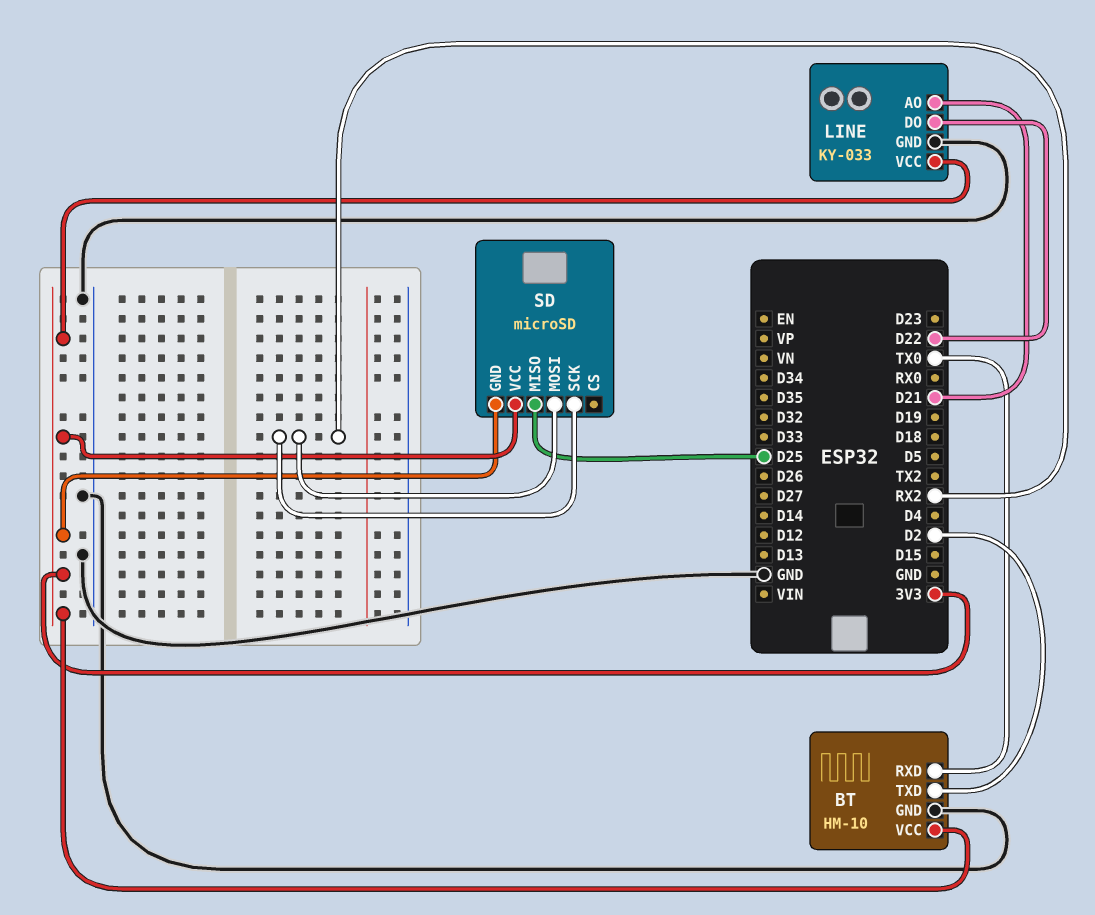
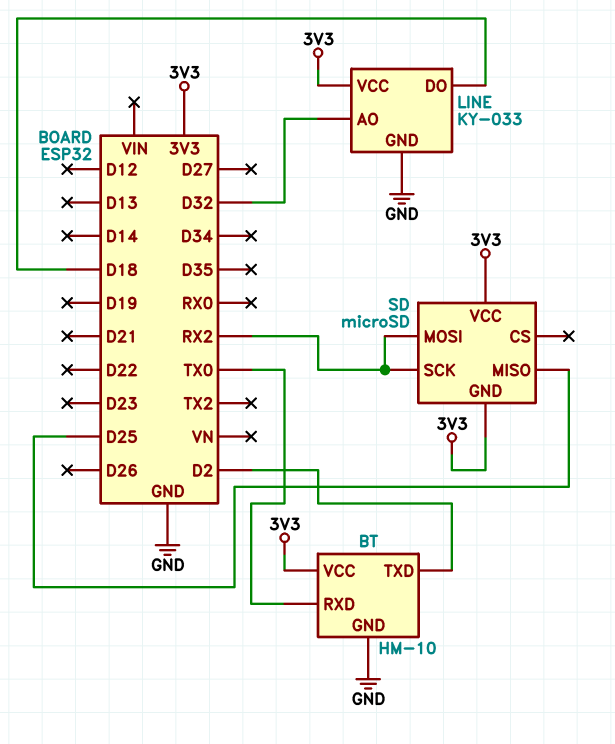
LINE pin AO: D21 -> D32
LINE pin DO: D22 -> D18

